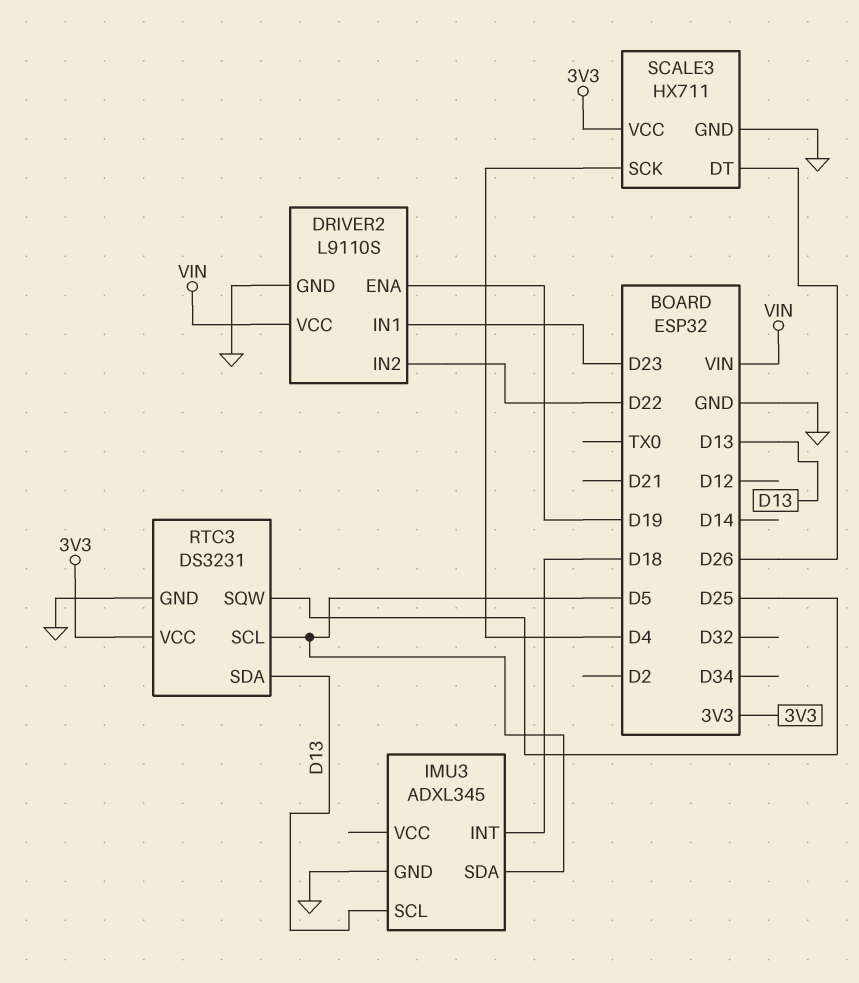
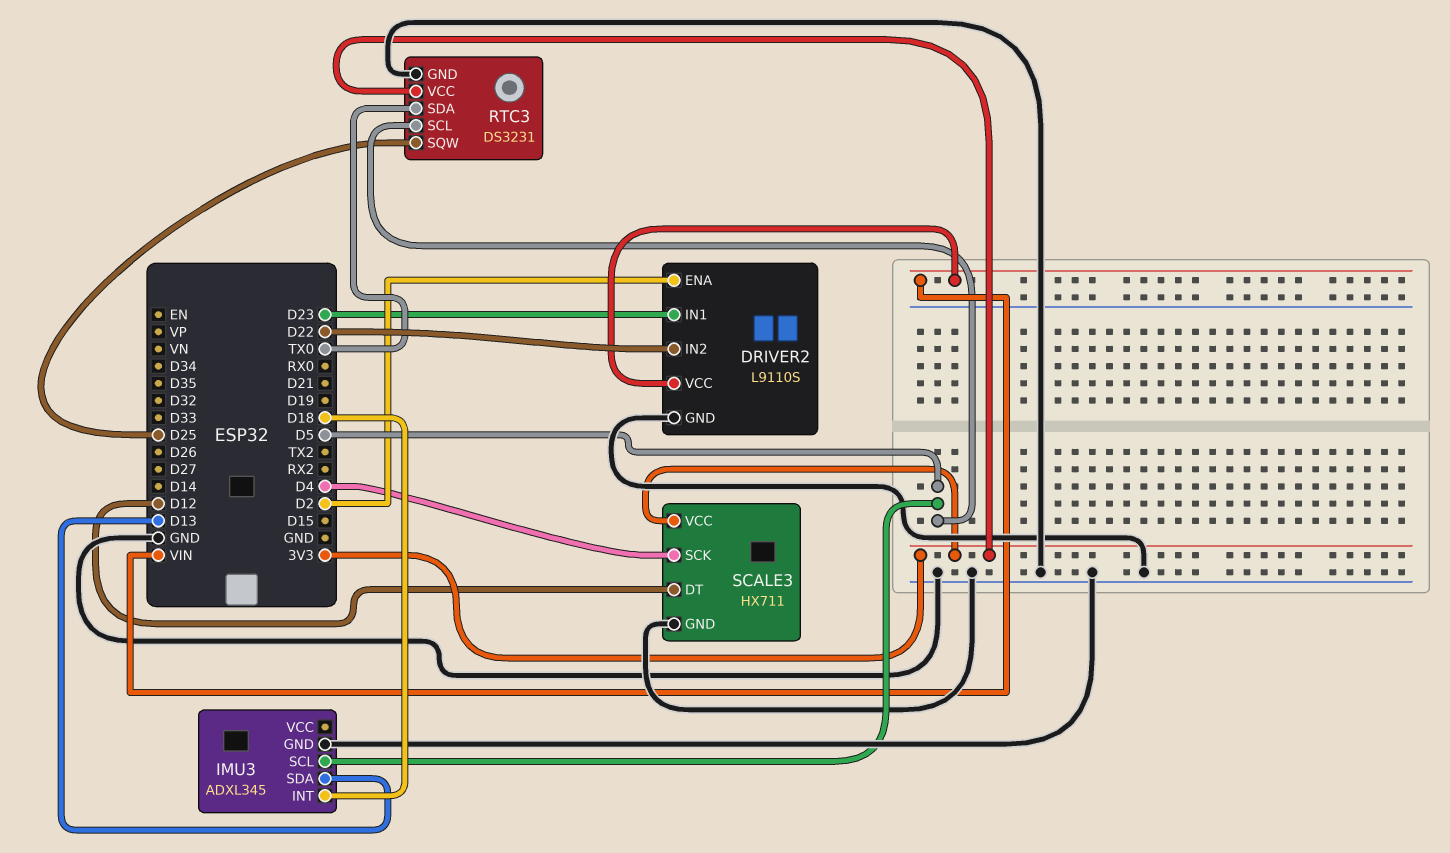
DRIVER2 pin ENA: D19 -> D2
IMU3 pin SCL: D13 -> D5
IMU3 pin SDA: D5 -> D13
RTC3 pin SDA: D13 -> TX0
SCALE3 pin DT: D26 -> D12

